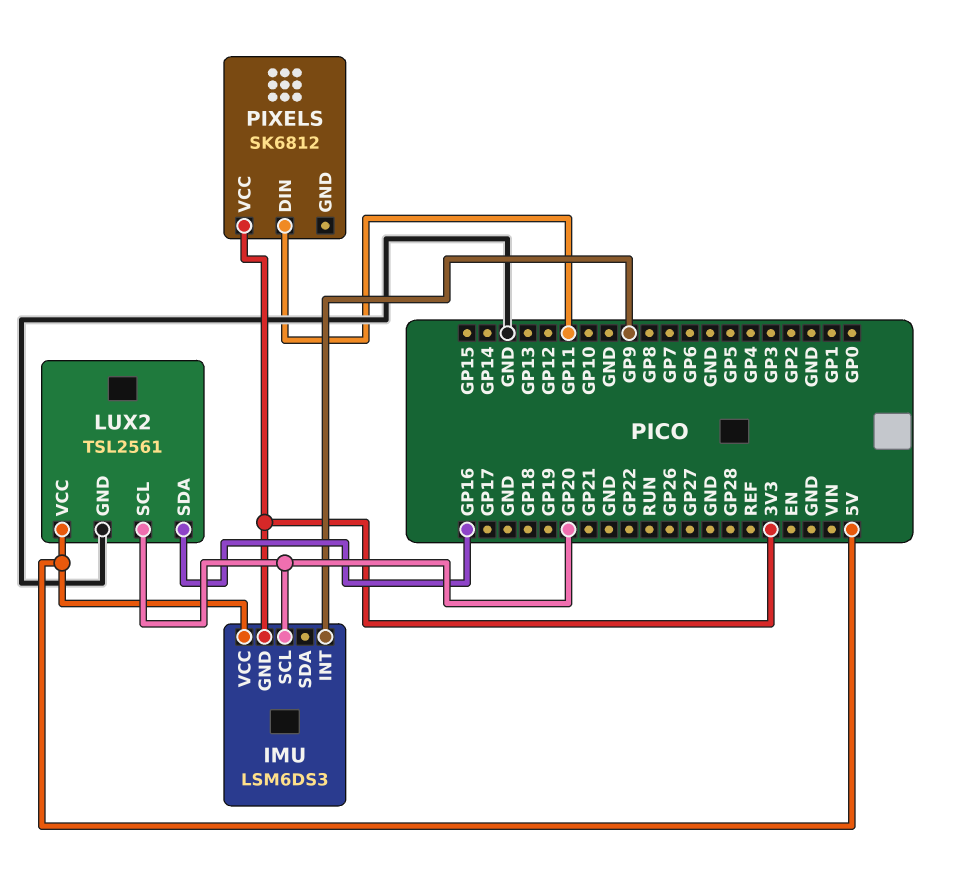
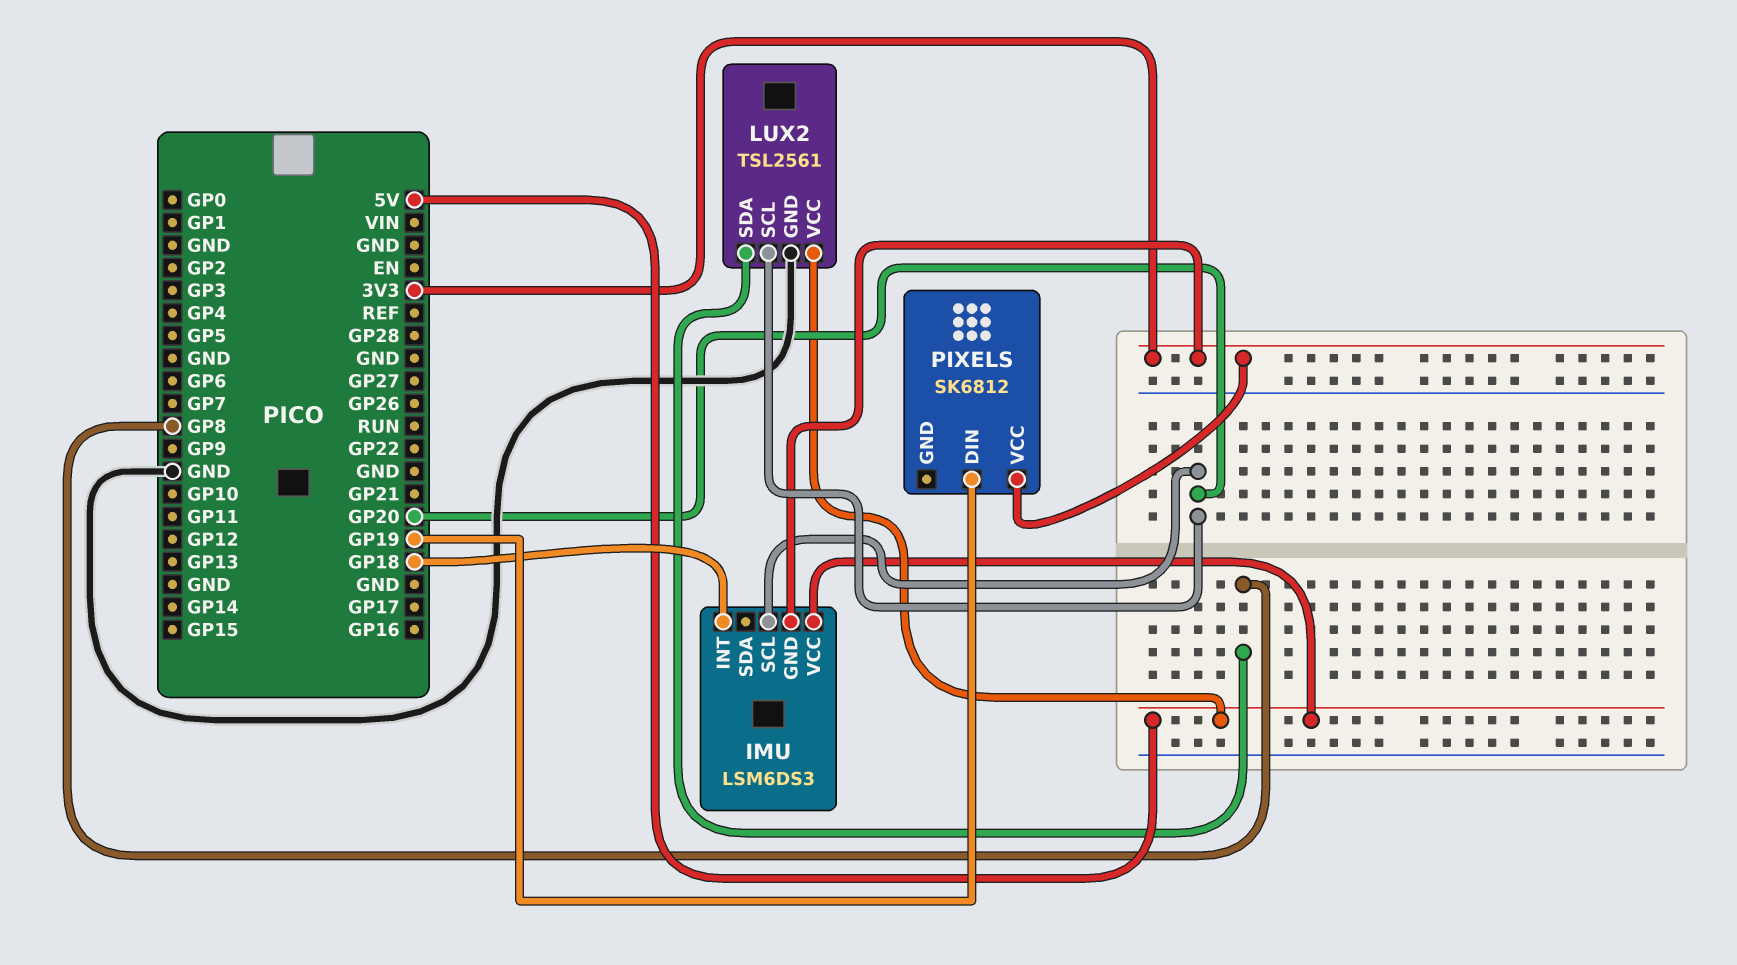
IMU pin INT: GP9 -> GP18
LUX2 pin SDA: GP16 -> GP8
PIXELS pin DIN: GP11 -> GP19

